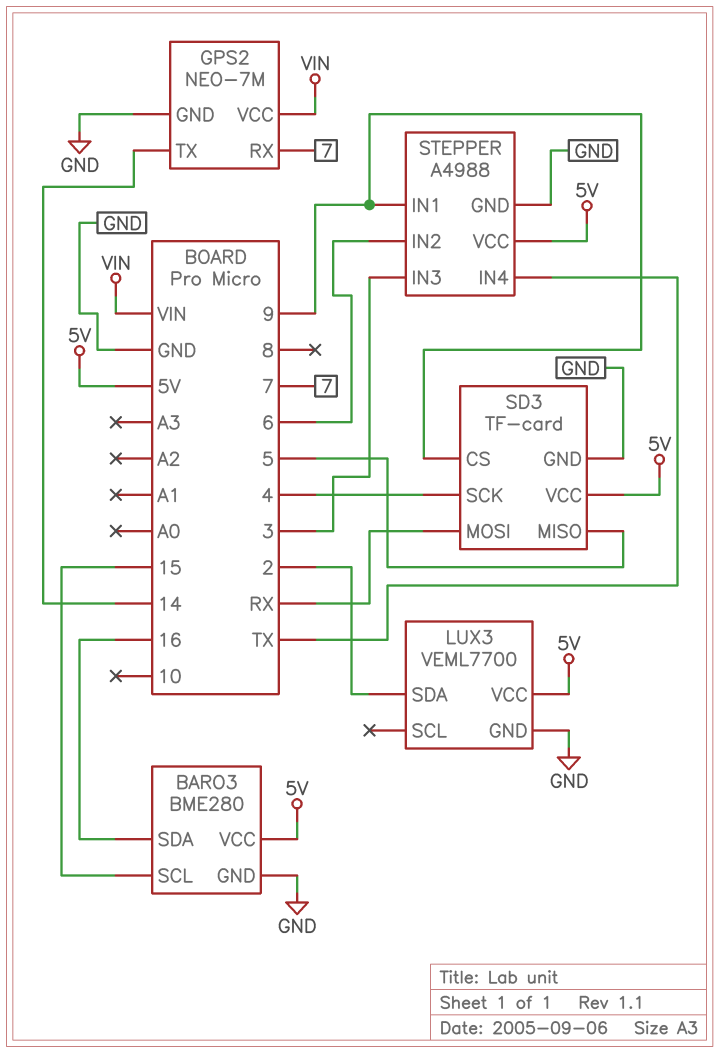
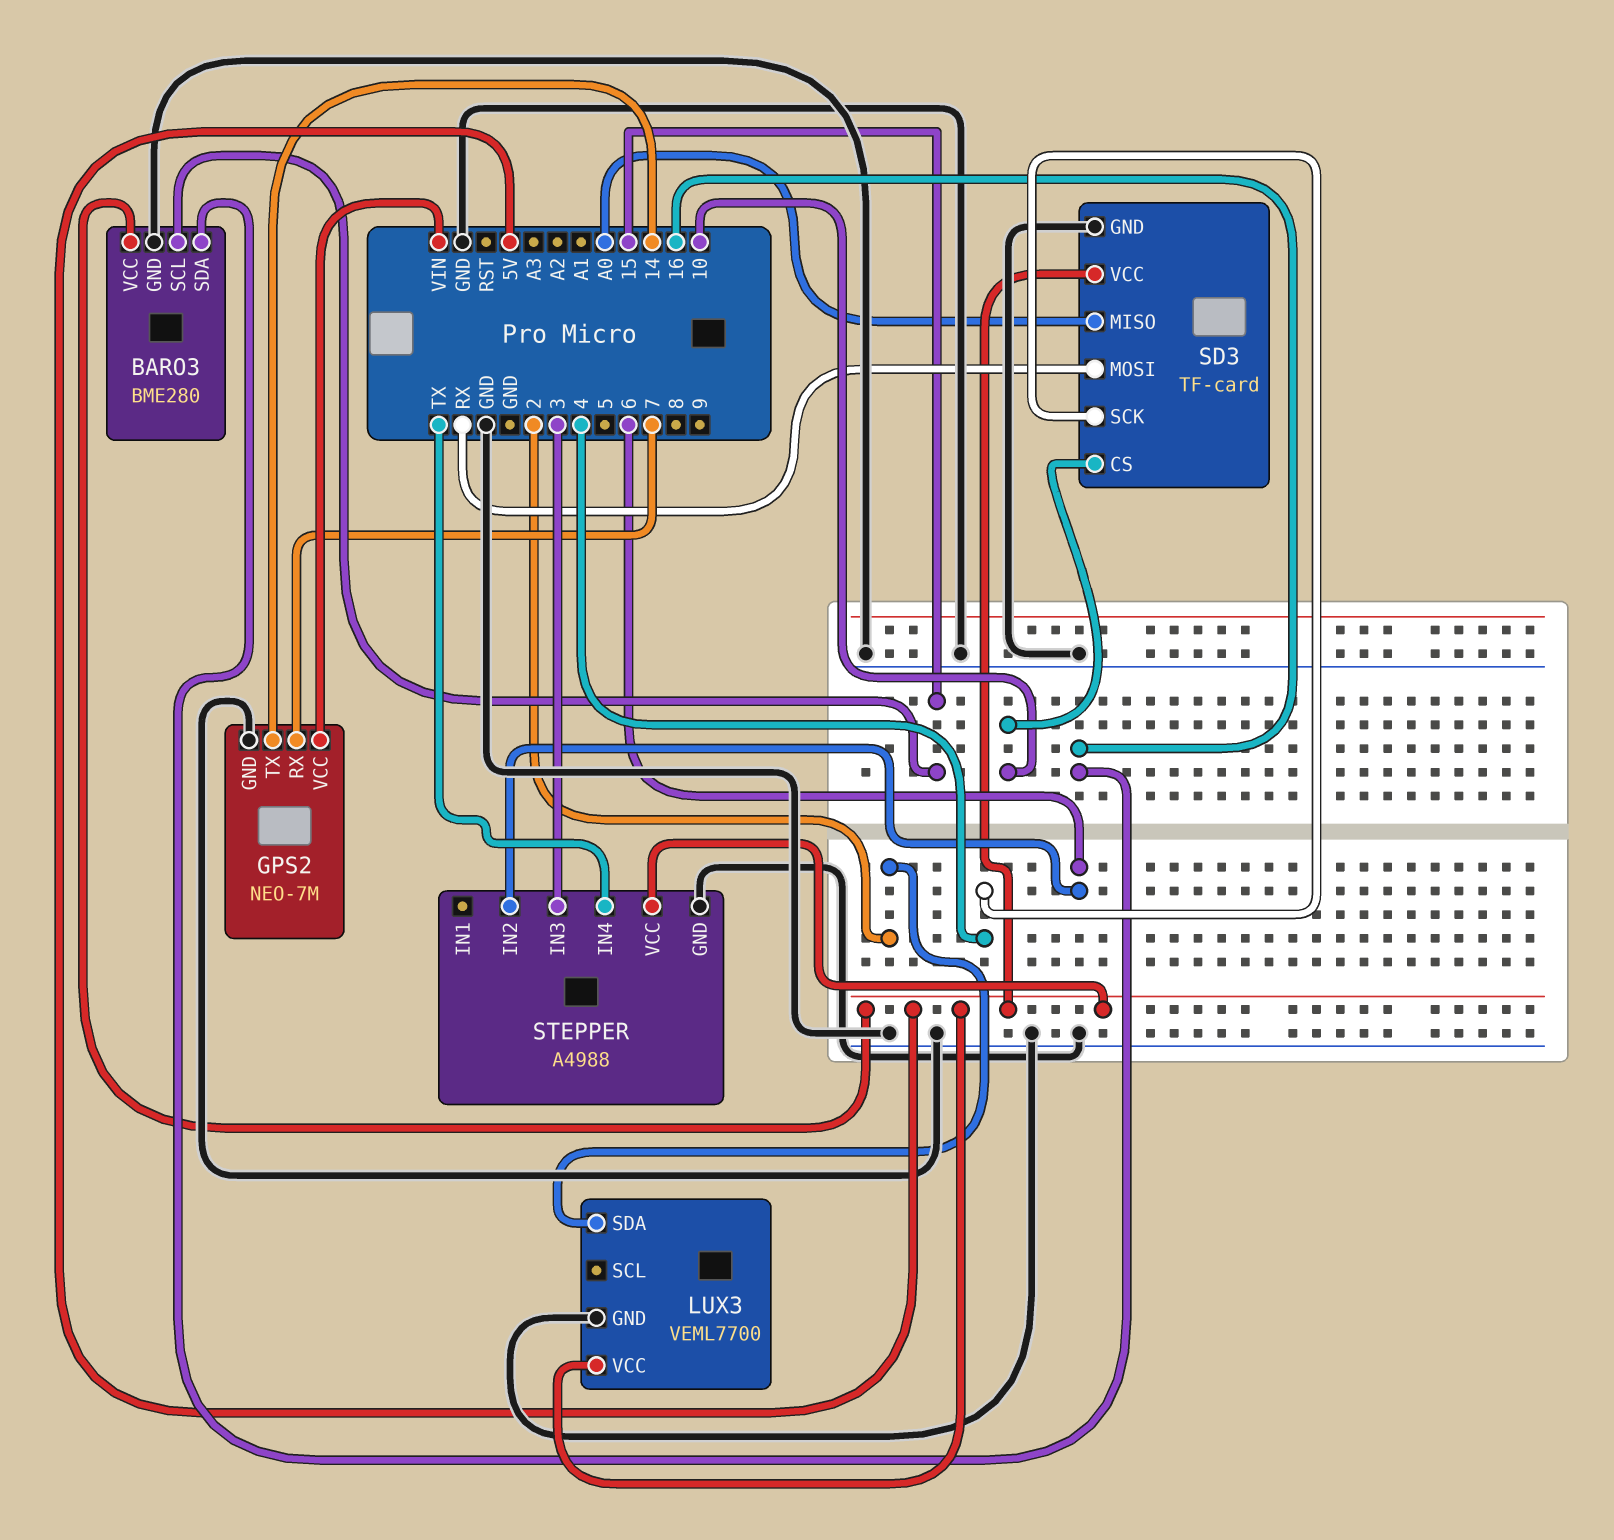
SD3 pin CS: 9 -> 10
SD3 pin MISO: 5 -> A0
STEPPER pin IN1: 9 -> none

